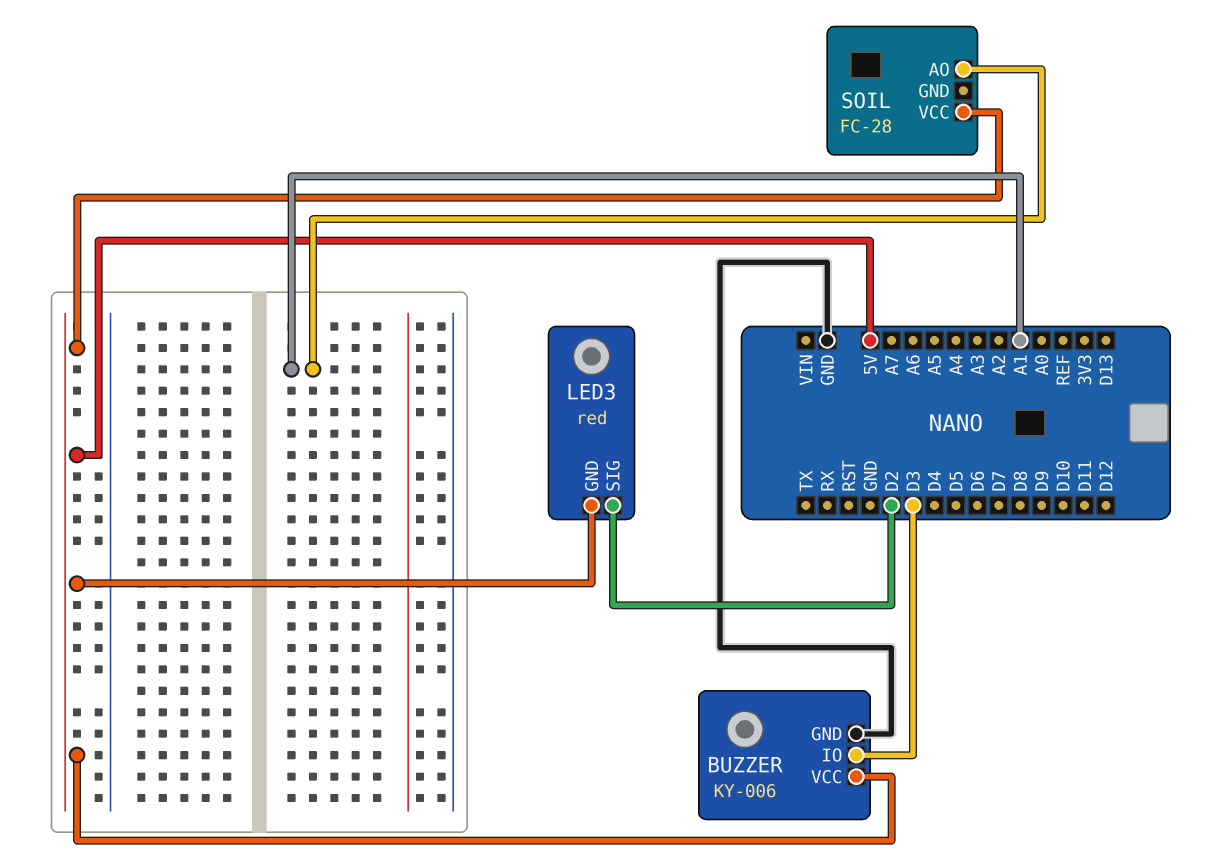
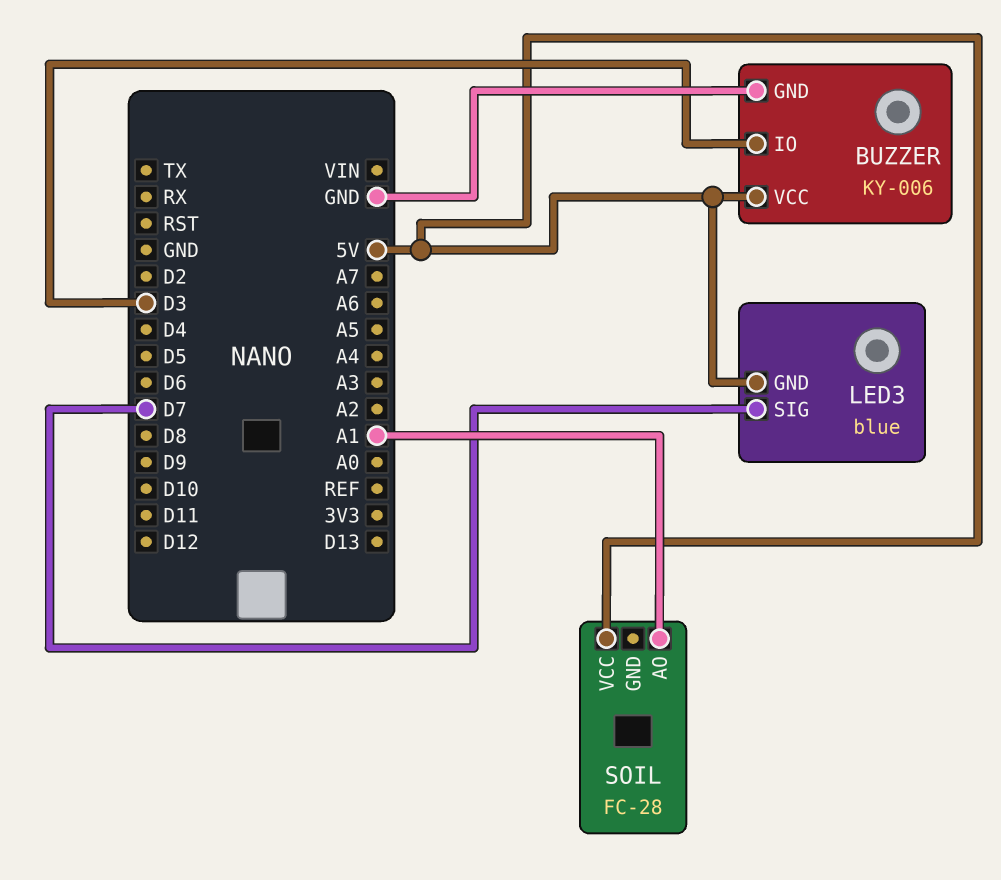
LED3: red -> blue
LED3 pin SIG: D2 -> D7

